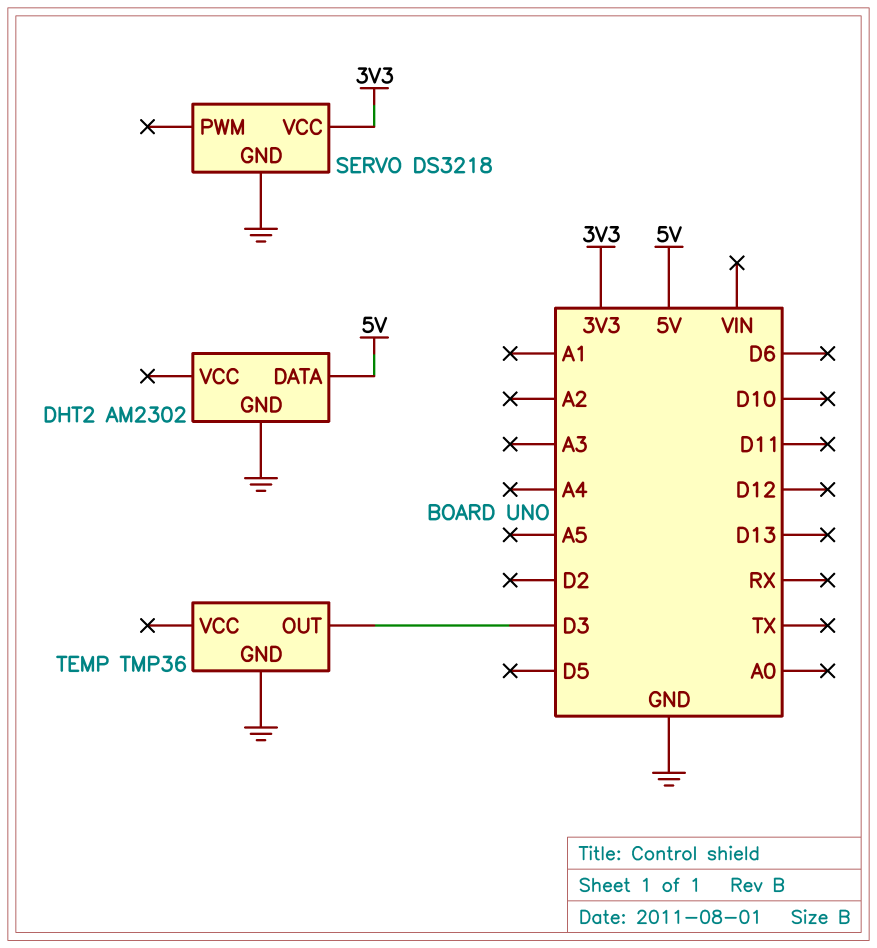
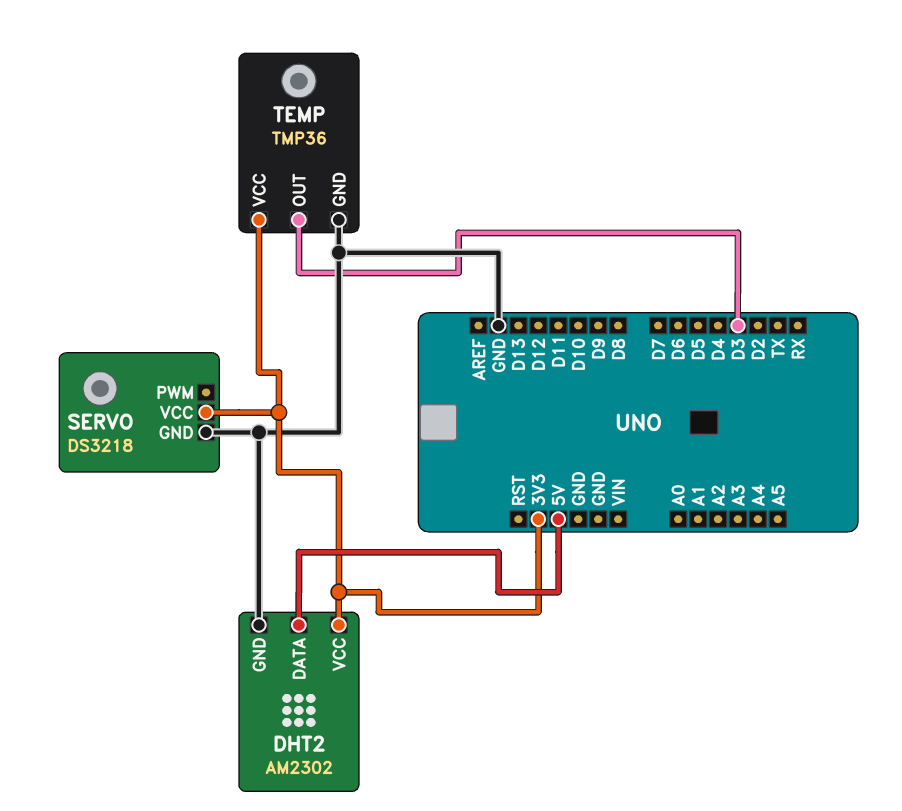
DHT2 pin VCC: none -> 3V3
TEMP pin VCC: none -> 3V3

